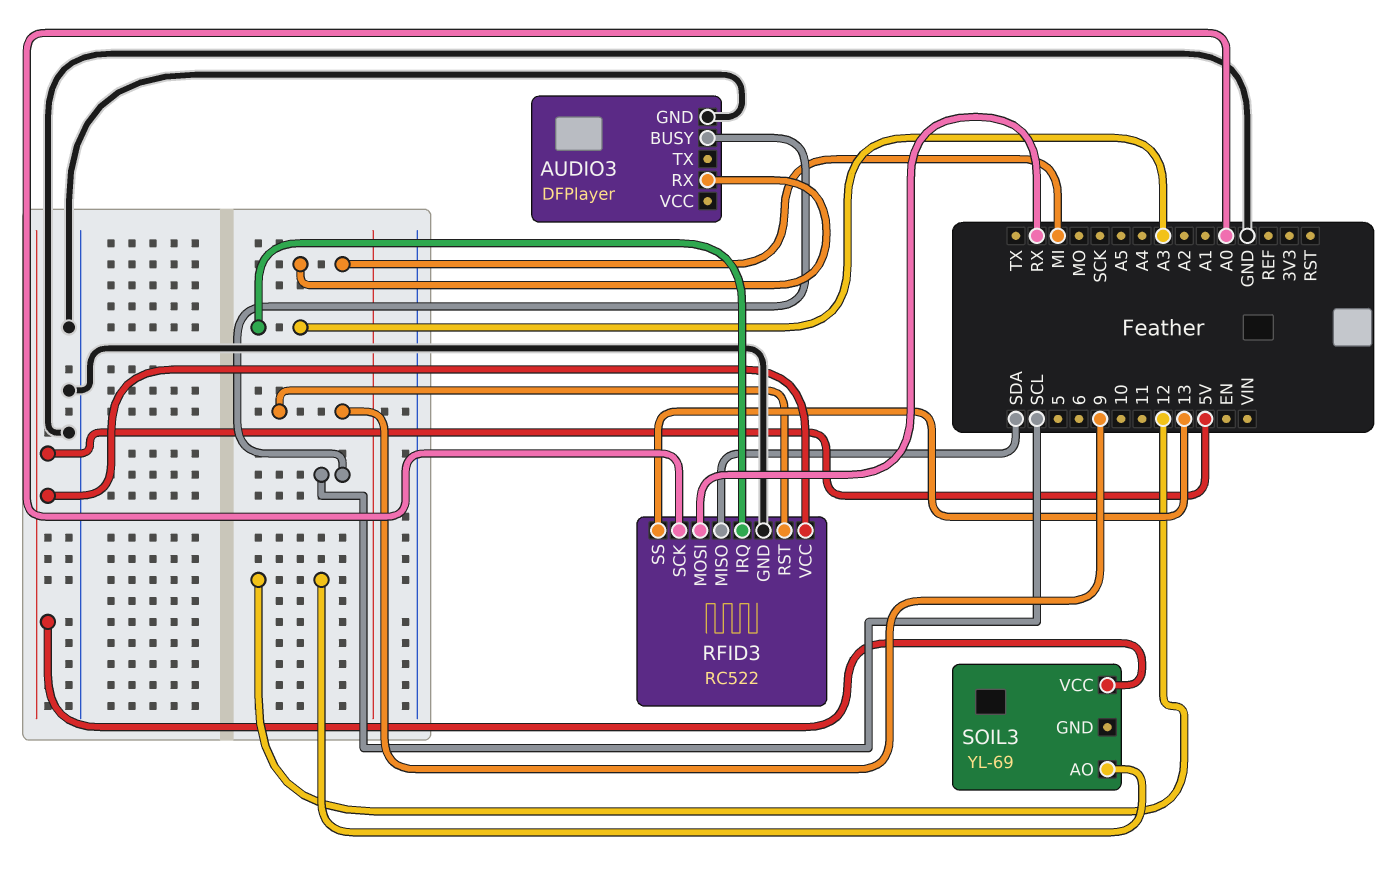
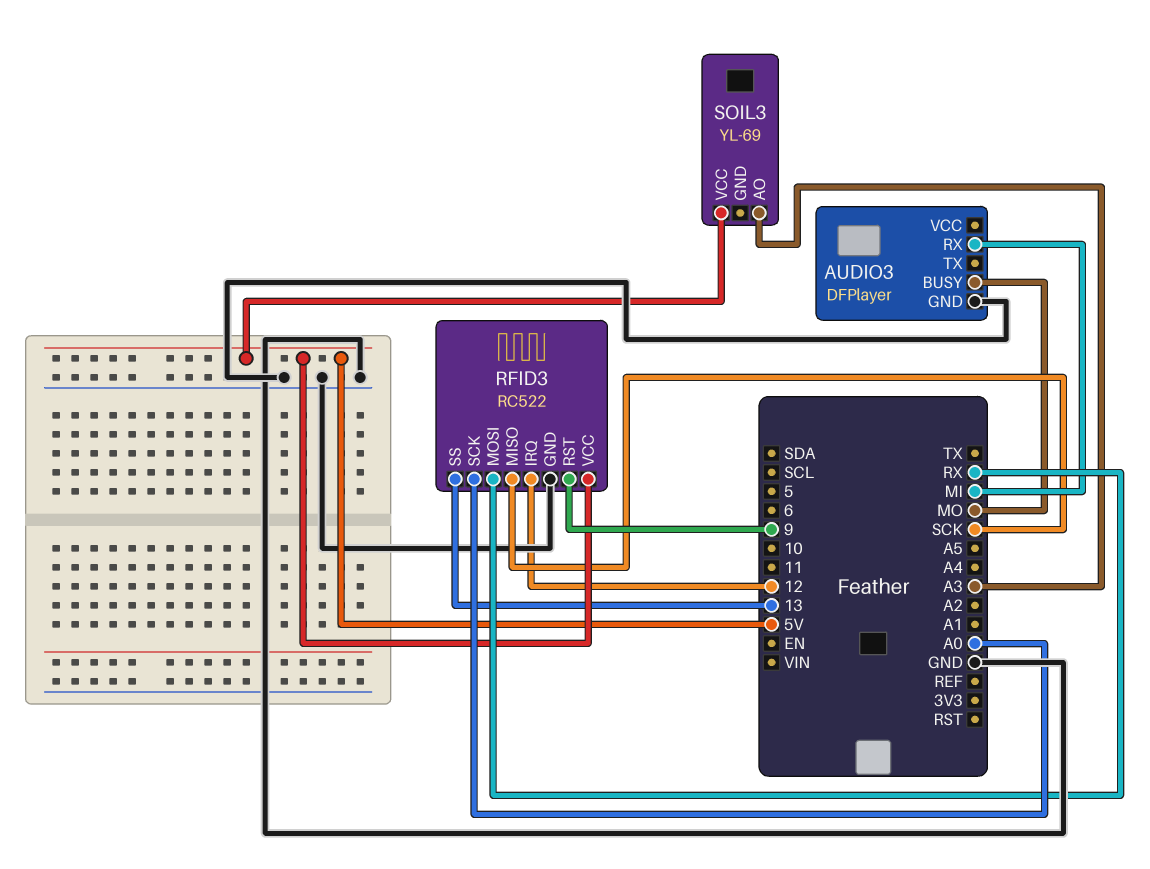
AUDIO3 pin BUSY: SCL -> MO
RFID3 pin IRQ: A3 -> 12
RFID3 pin MISO: SDA -> SCK
SOIL3 pin AO: 12 -> A3

